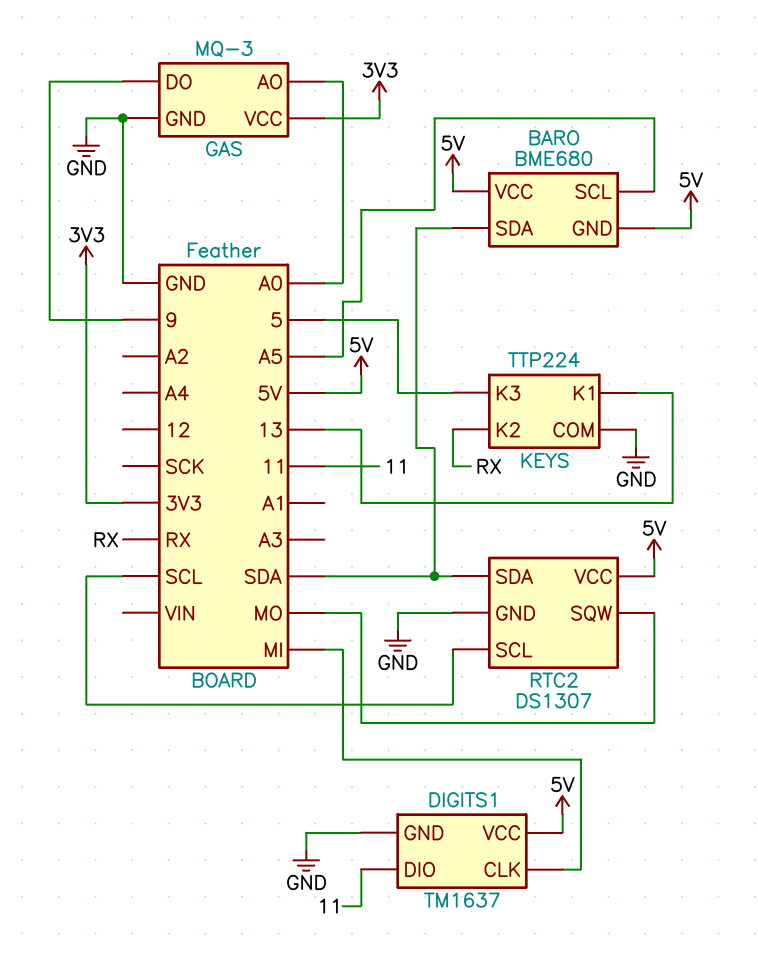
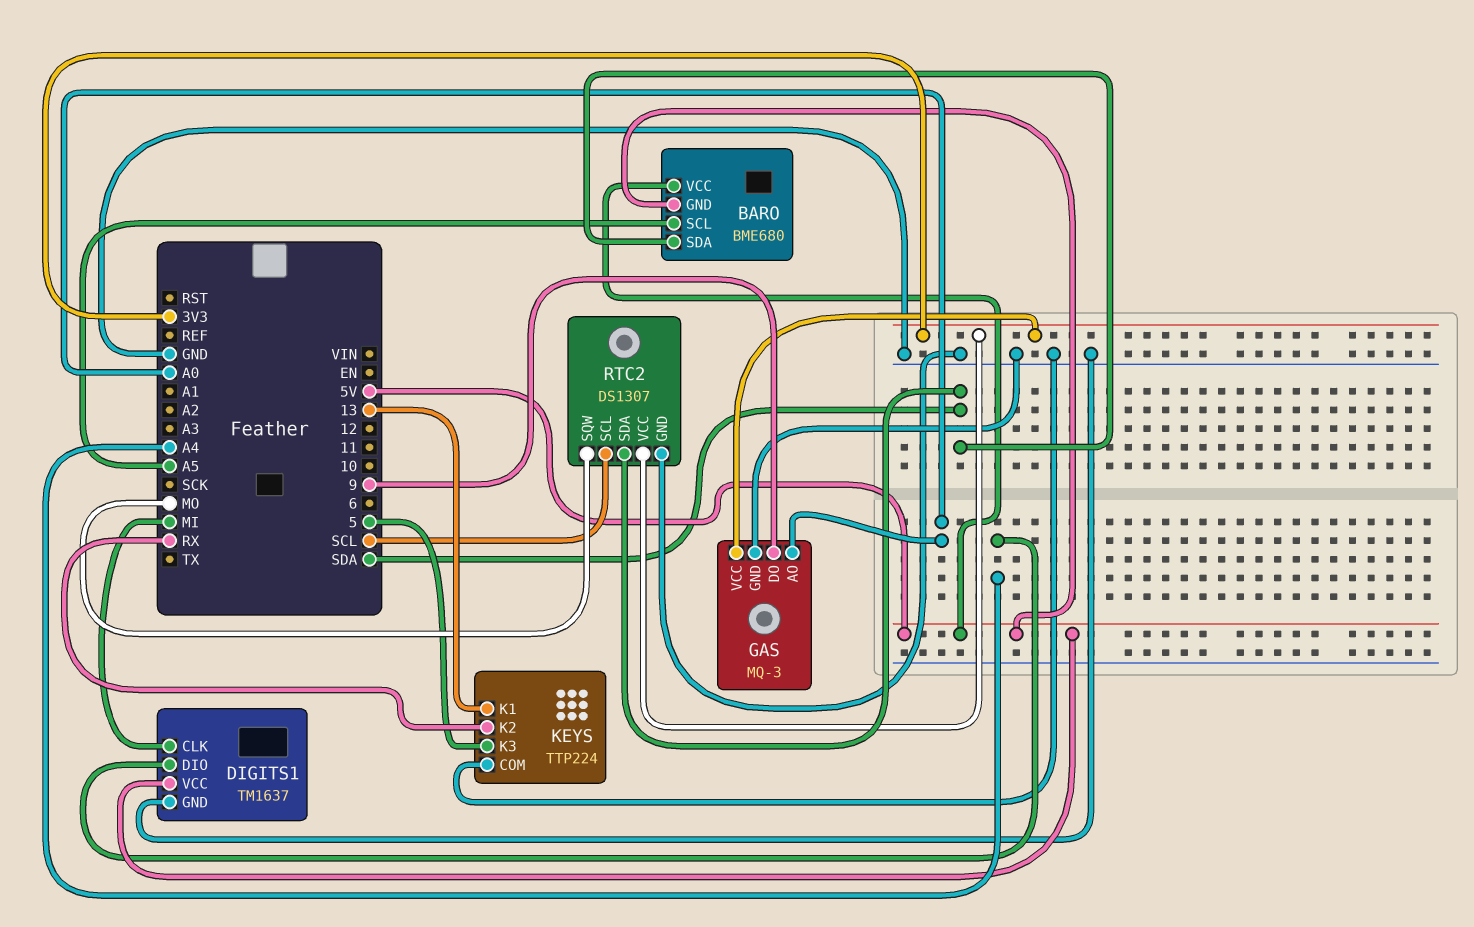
DIGITS1 pin DIO: 11 -> A4
RTC2 pin VCC: 5V -> 3V3

